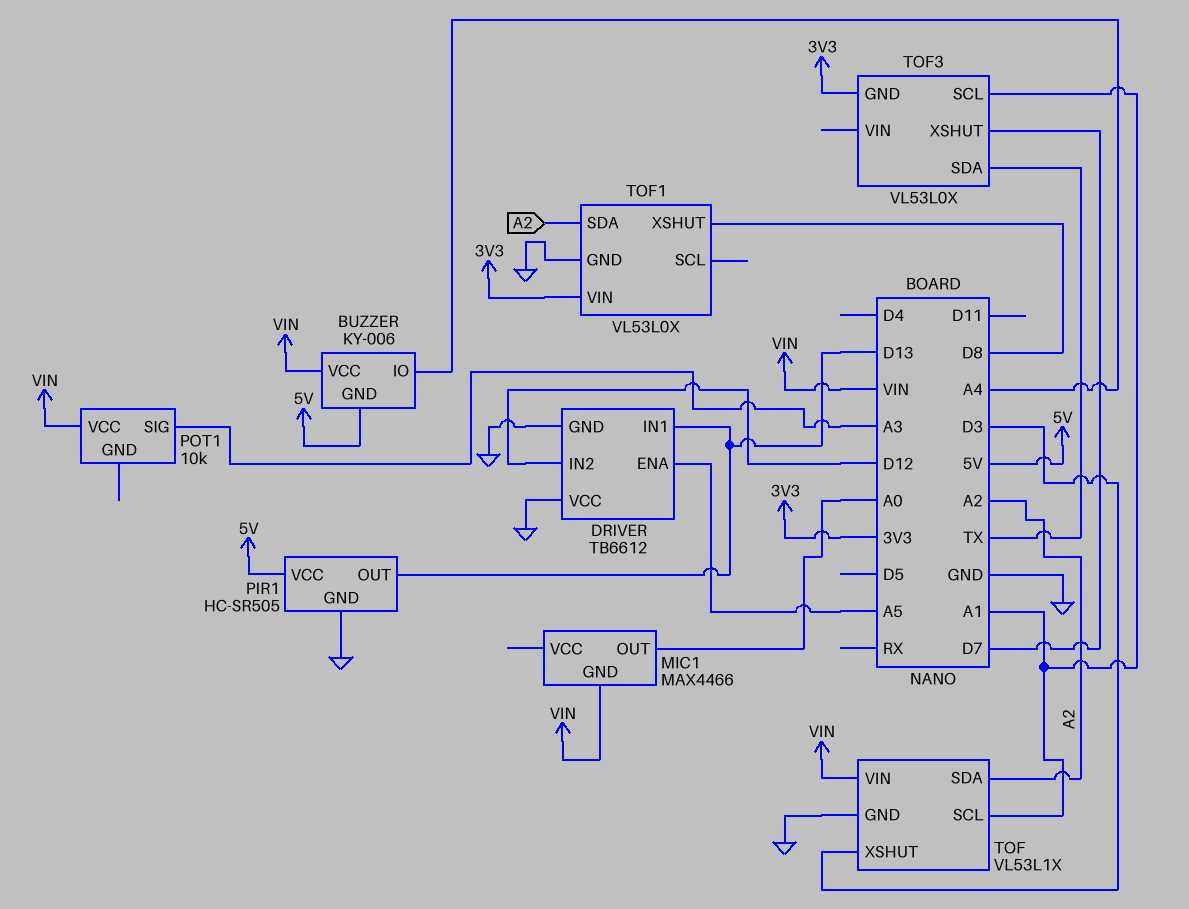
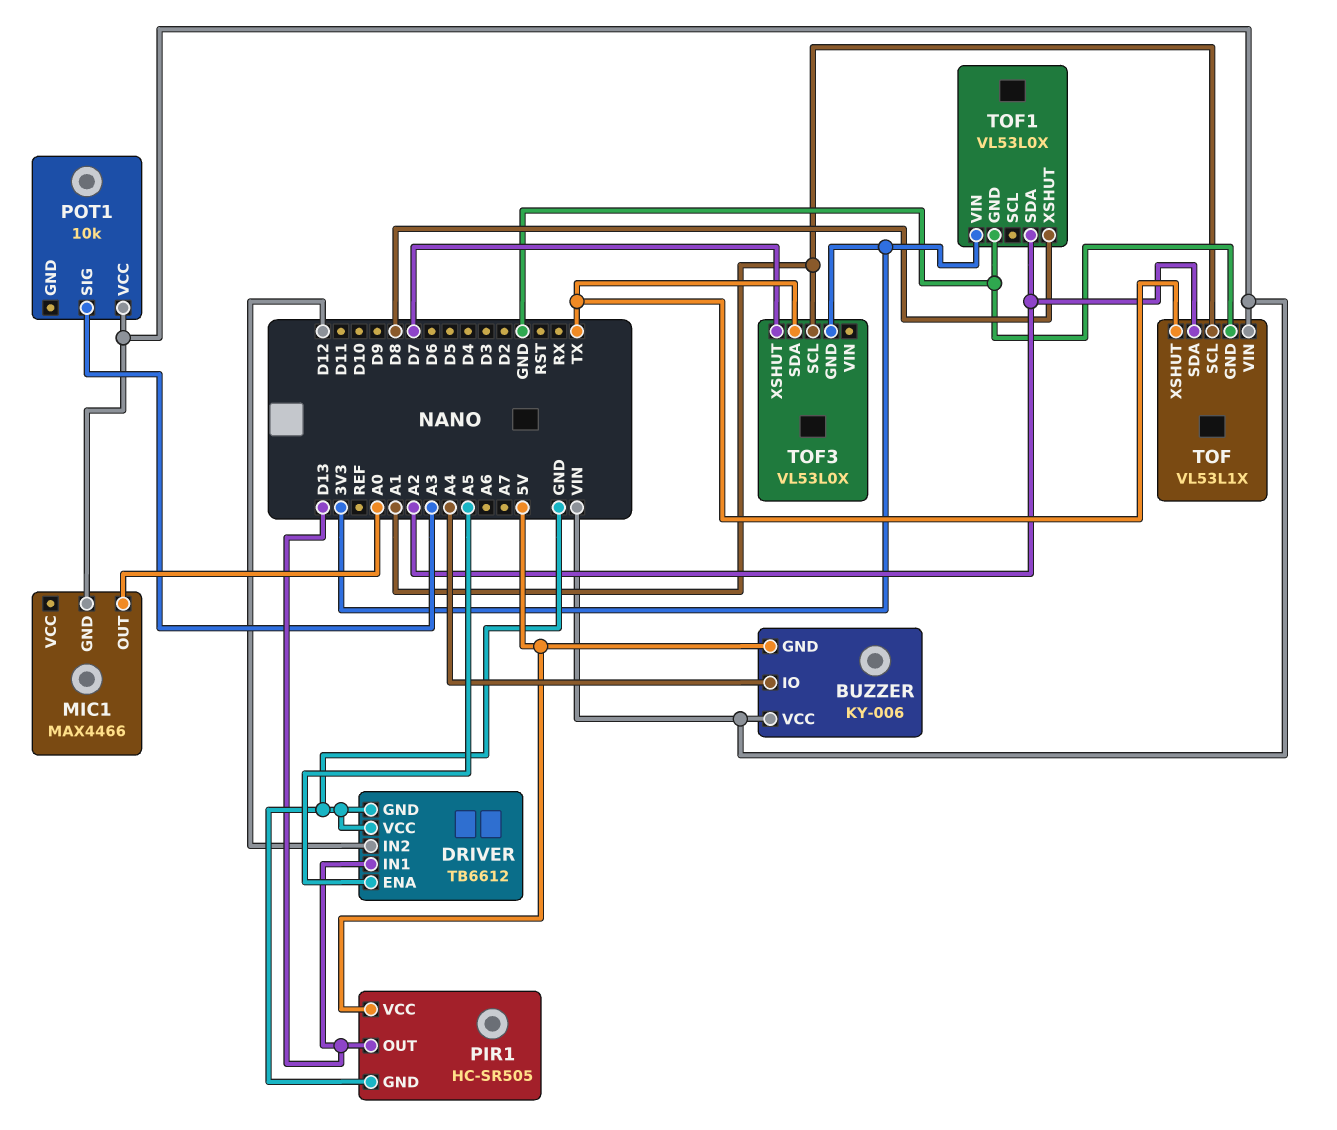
TOF pin XSHUT: D3 -> TX

